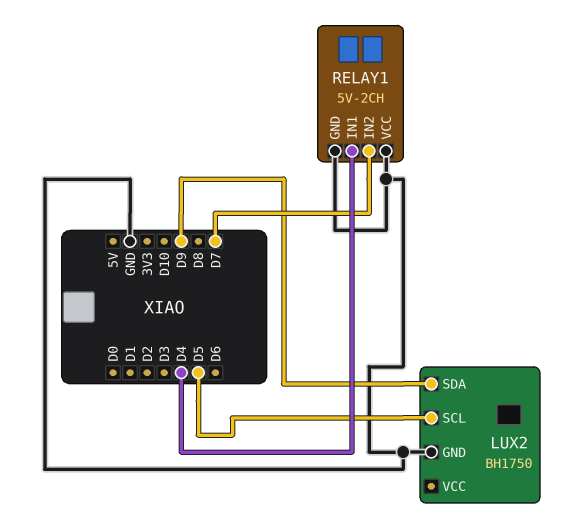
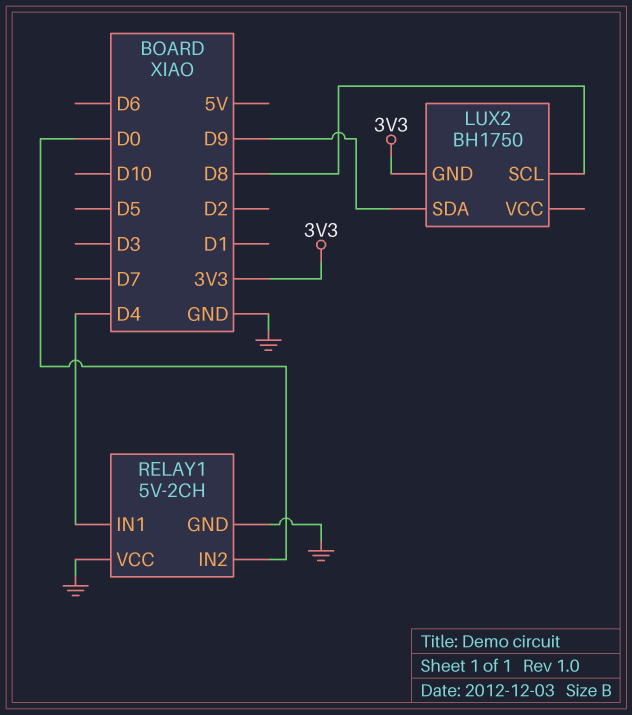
LUX2 pin GND: GND -> 3V3
LUX2 pin SCL: D5 -> D8
RELAY1 pin IN2: D7 -> D0

